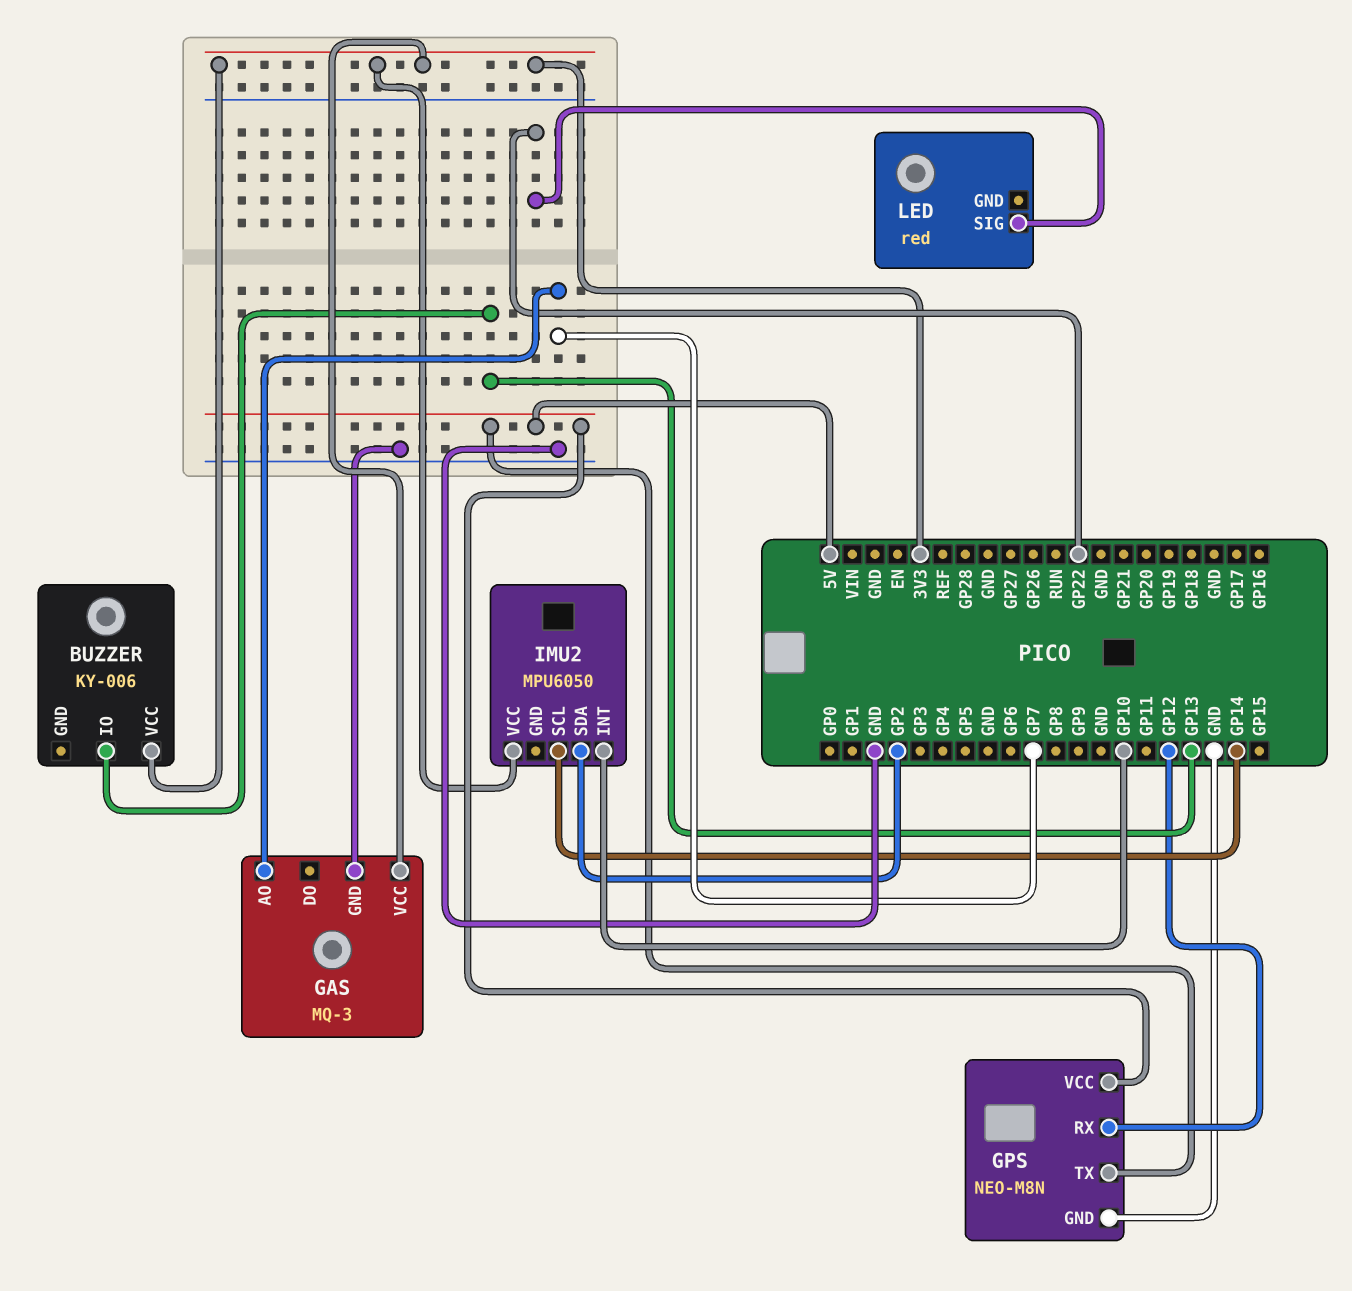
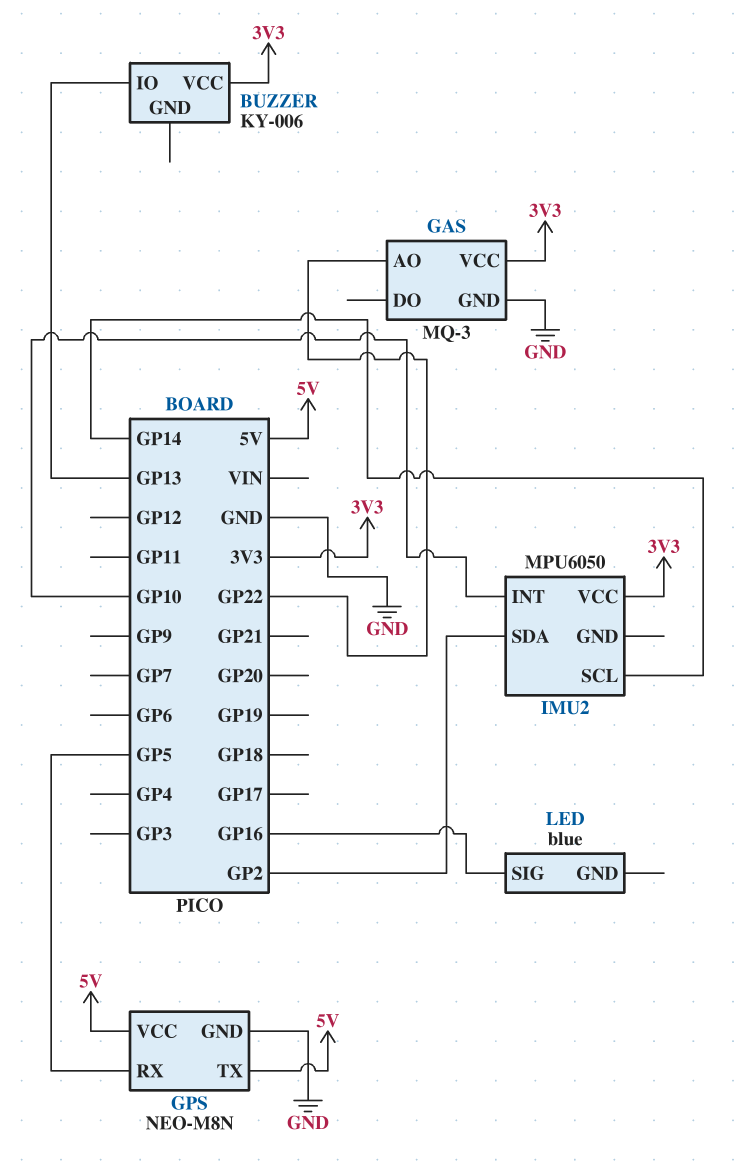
GAS pin AO: GP7 -> GP22
GPS pin RX: GP12 -> GP5
LED: red -> blue
LED pin SIG: GP22 -> GP16

